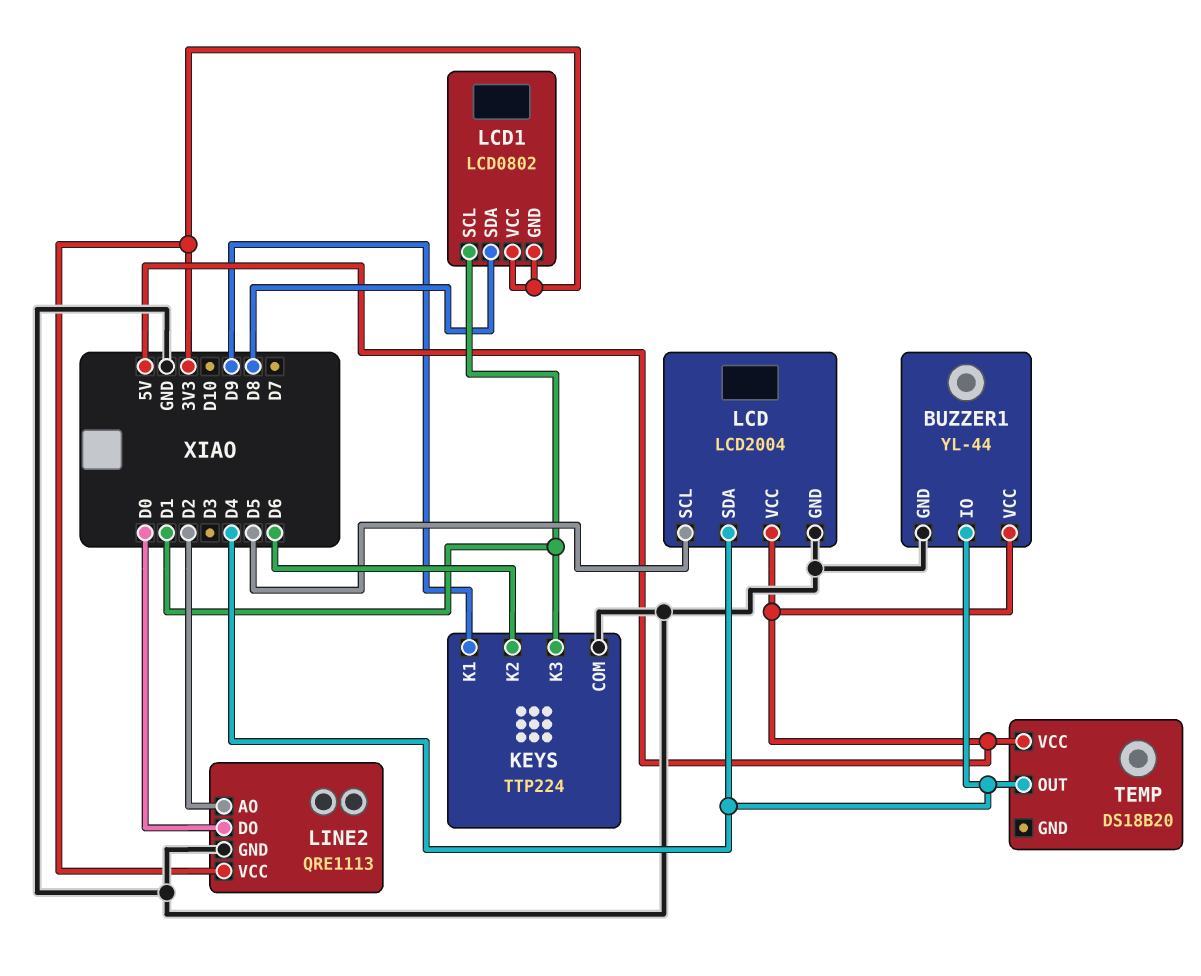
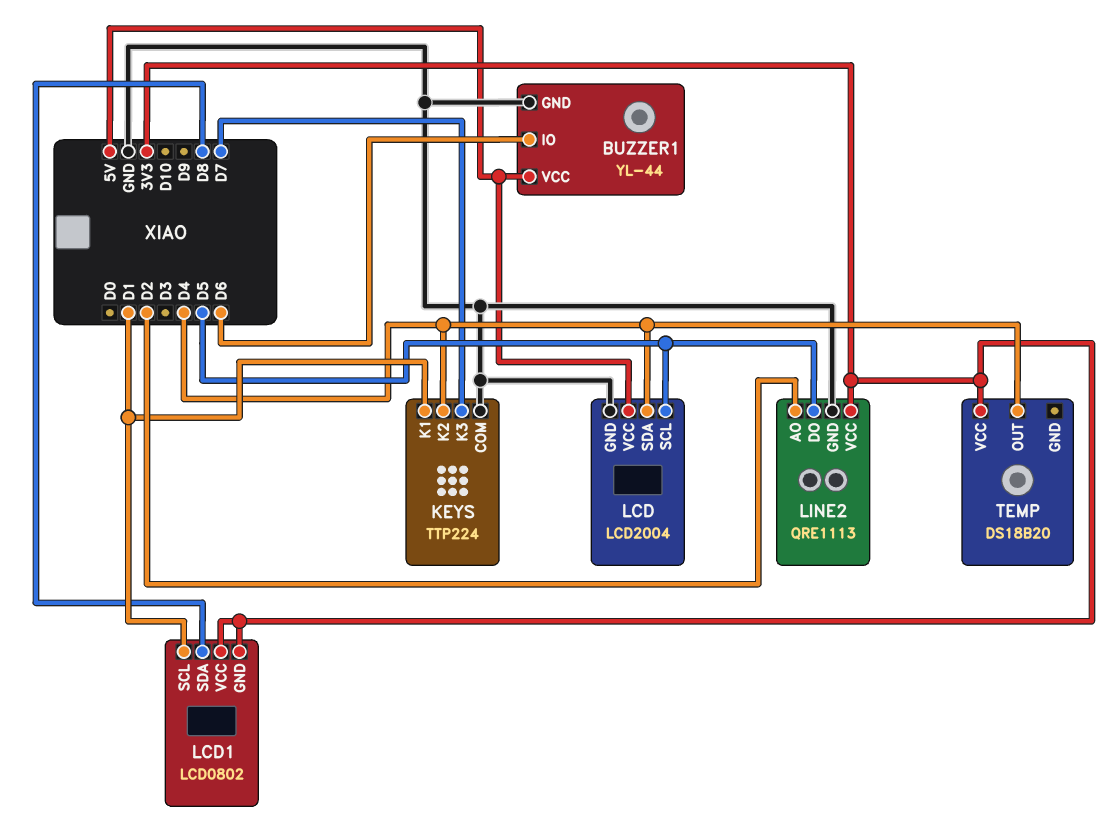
BUZZER1 pin IO: D4 -> D6
KEYS pin K1: D9 -> D1
KEYS pin K2: D6 -> D4
KEYS pin K3: D1 -> D7
LINE2 pin DO: D0 -> D5
TEMP pin VCC: 5V -> 3V3

